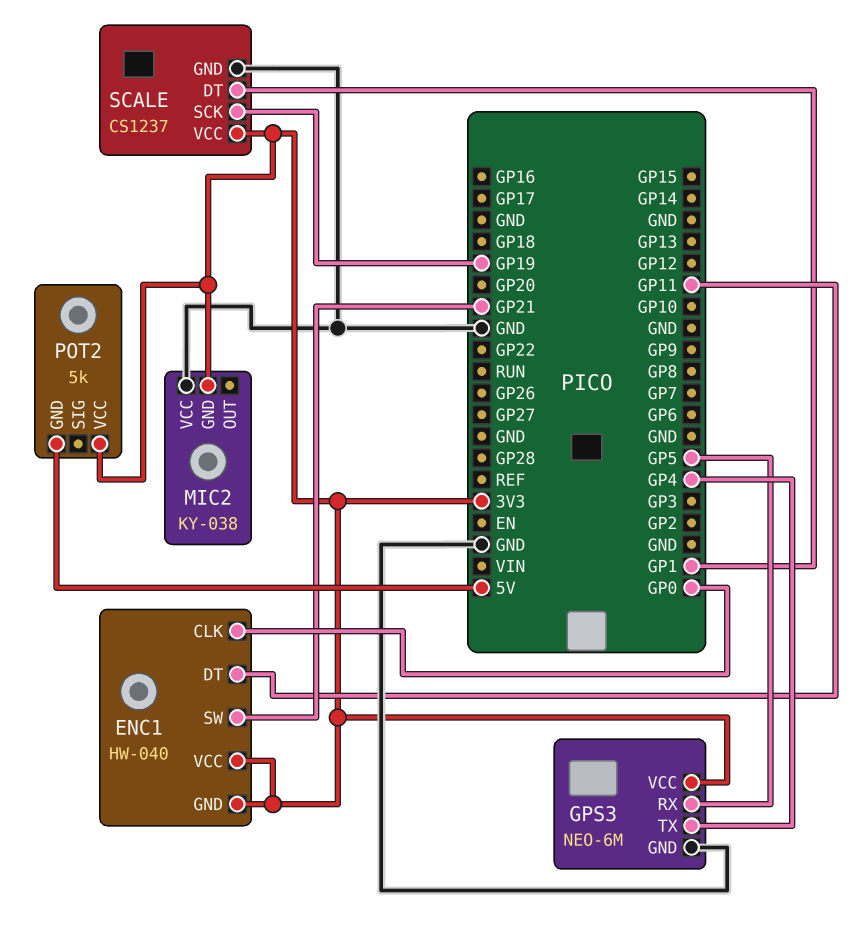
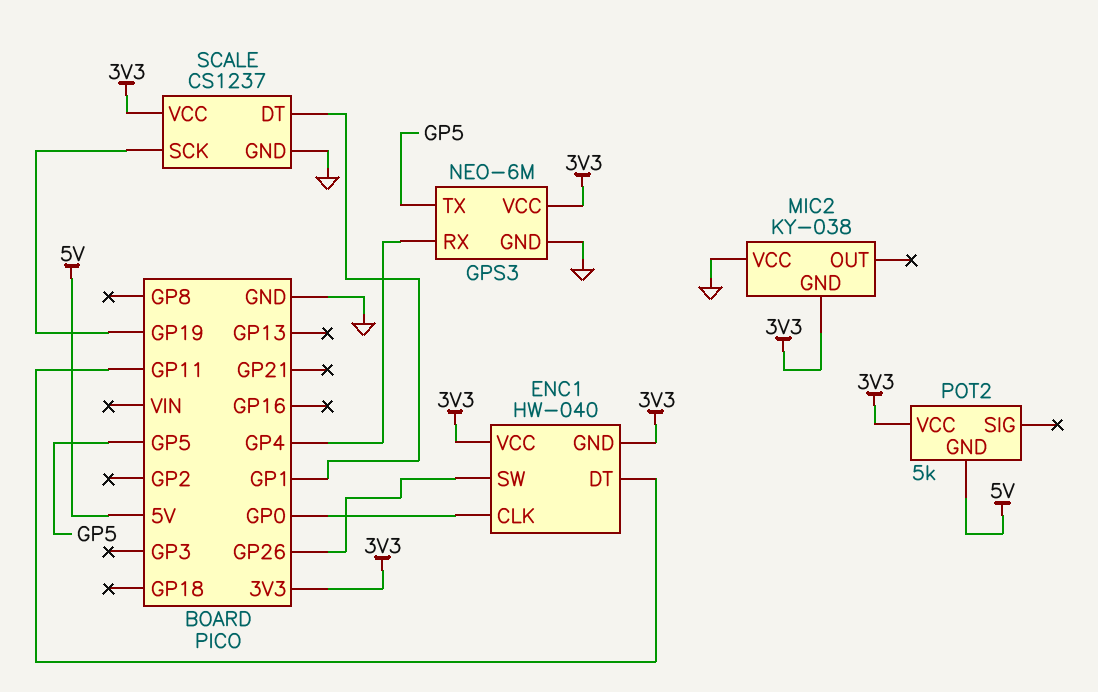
ENC1 pin SW: GP21 -> GP26
GPS3 pin RX: GP5 -> GP4
GPS3 pin TX: GP4 -> GP5

